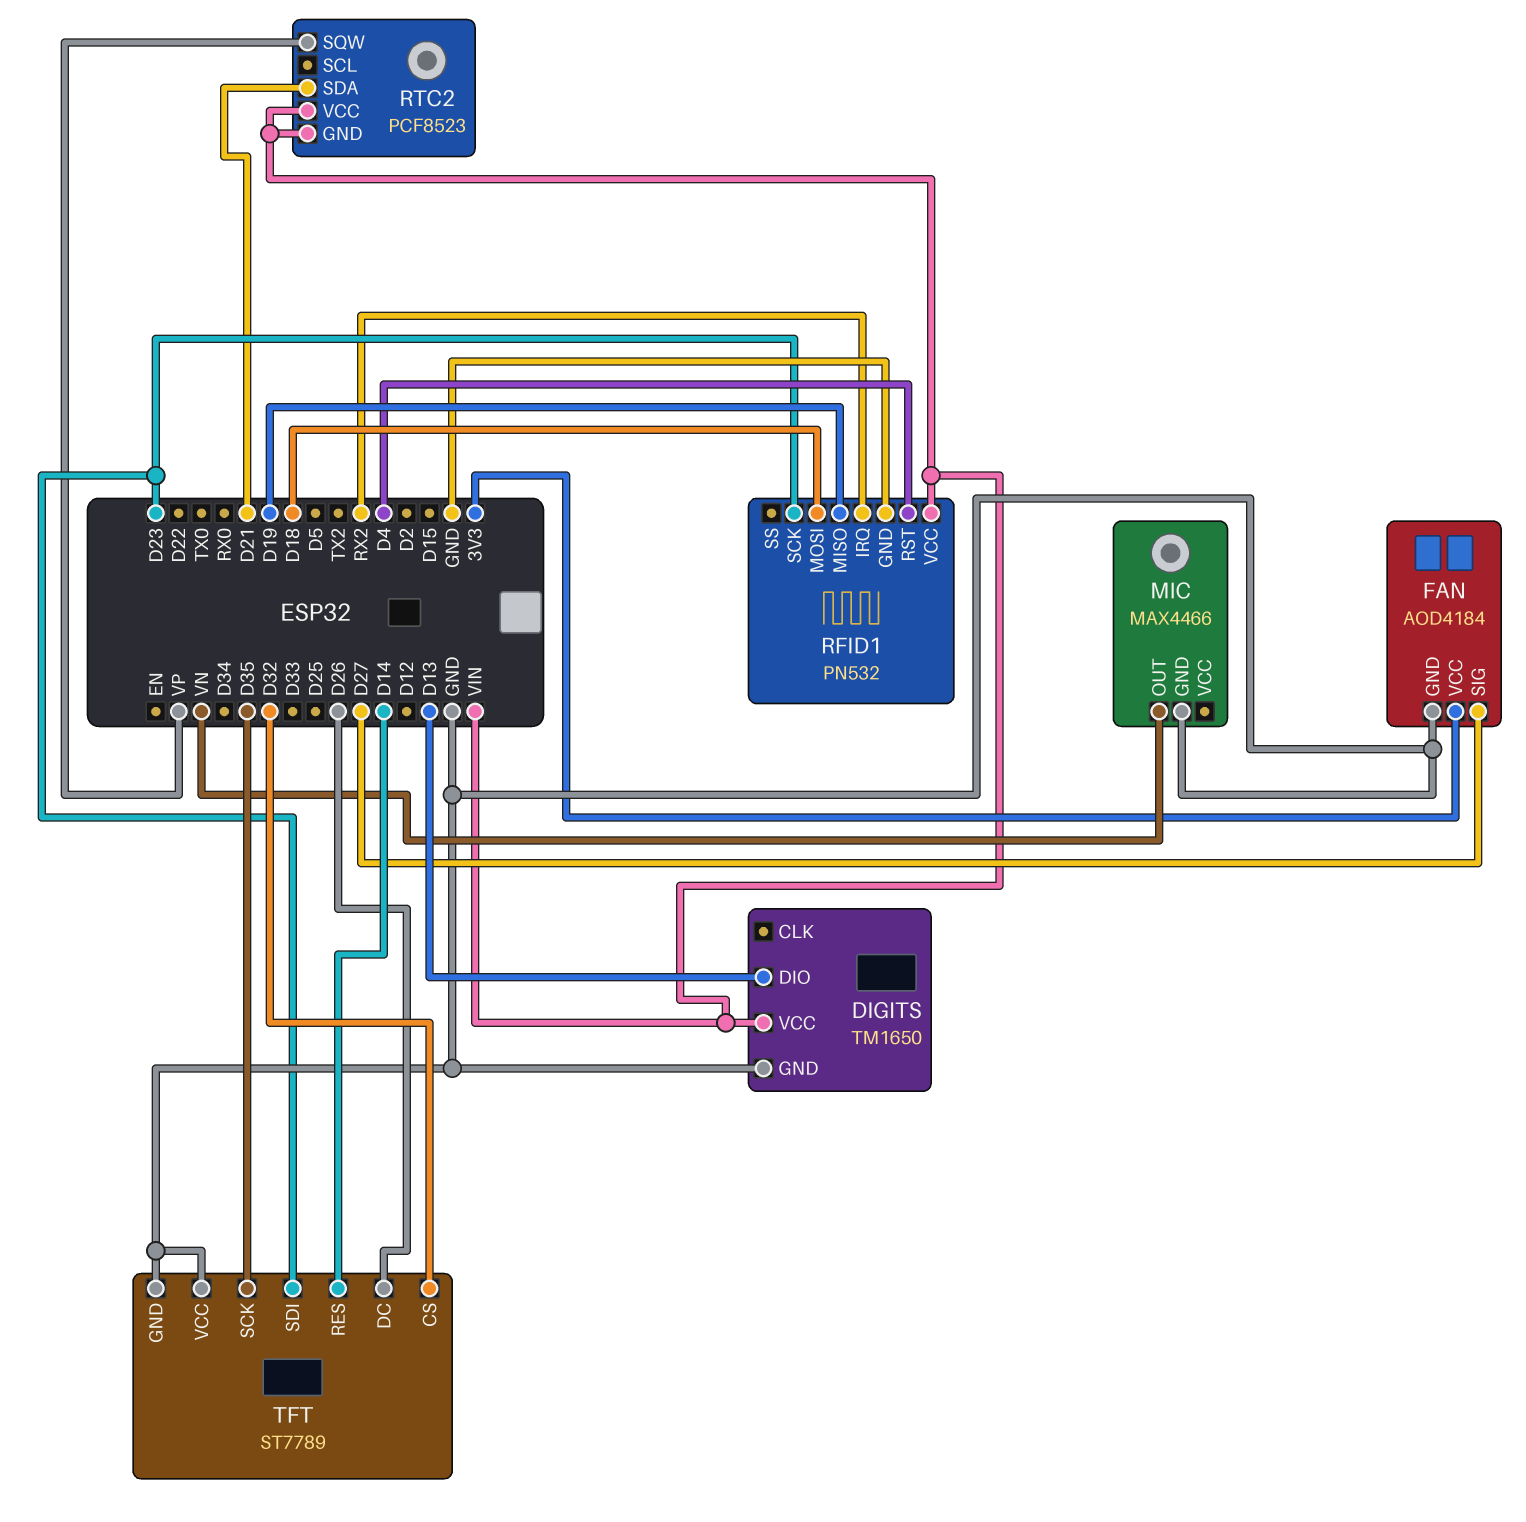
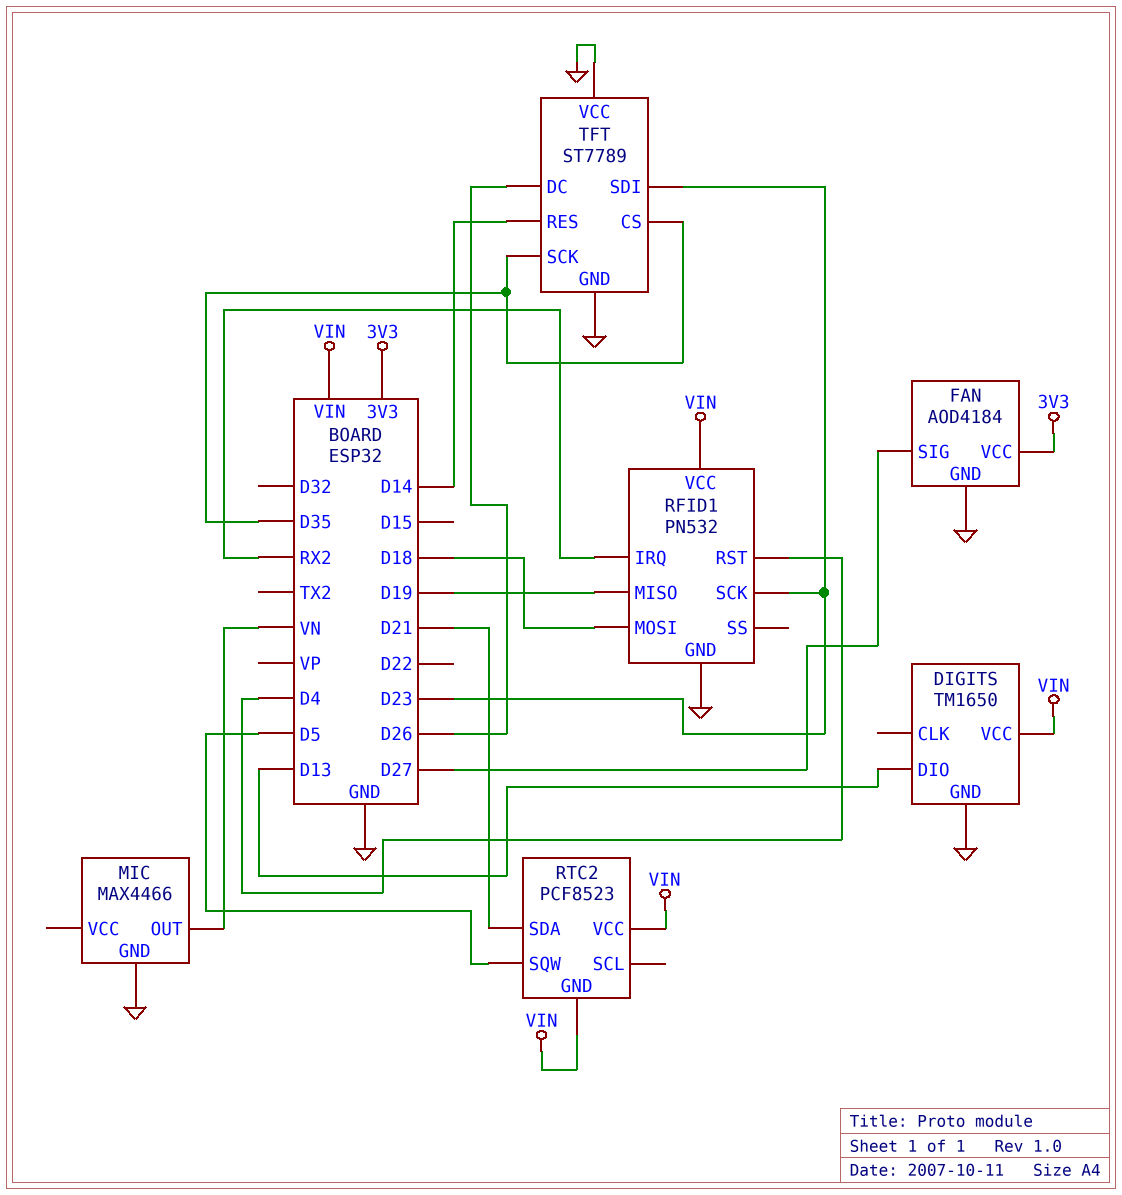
RTC2 pin SQW: VP -> D5
TFT pin CS: D32 -> D35

